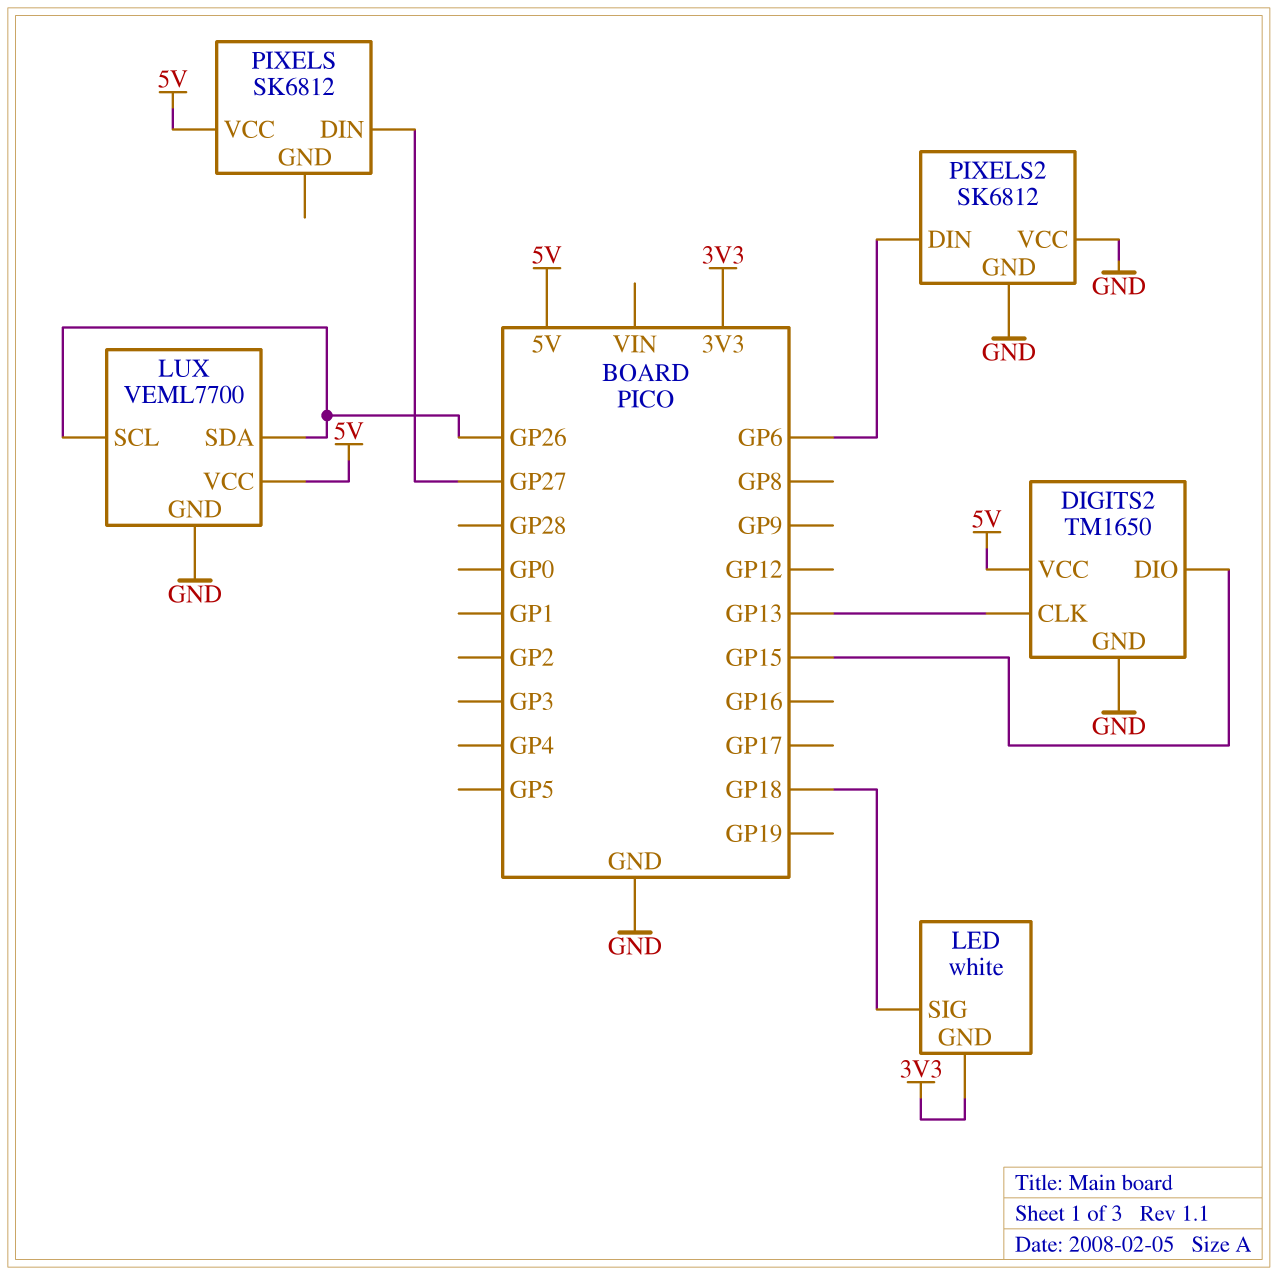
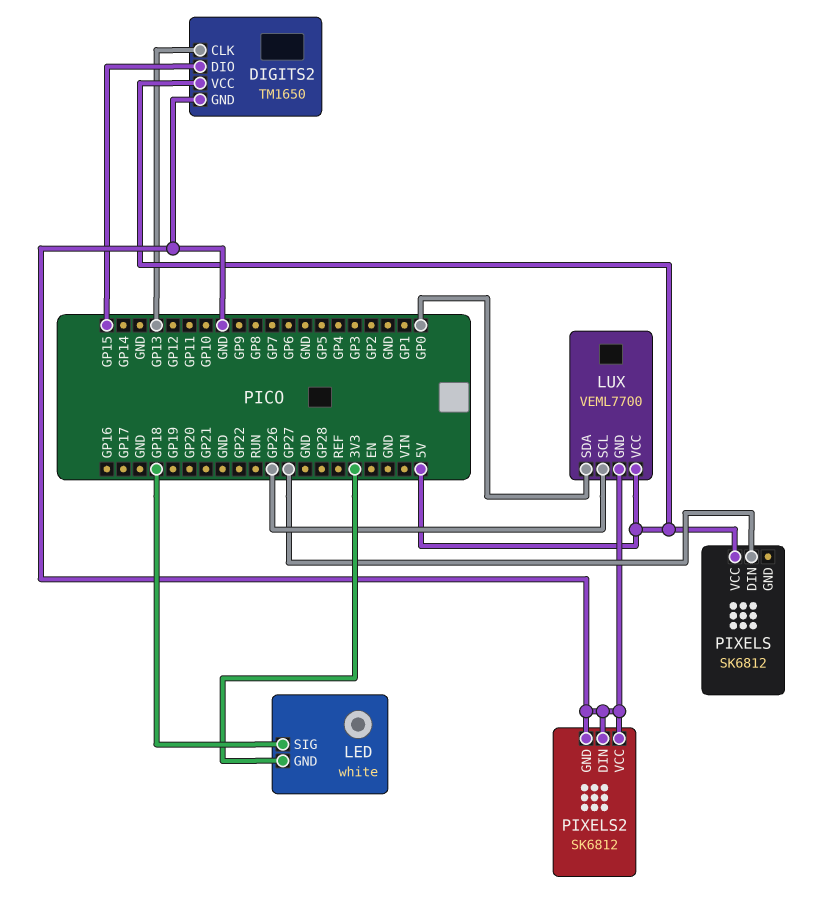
LUX pin SDA: GP26 -> GP0
PIXELS2 pin DIN: GP6 -> GND

